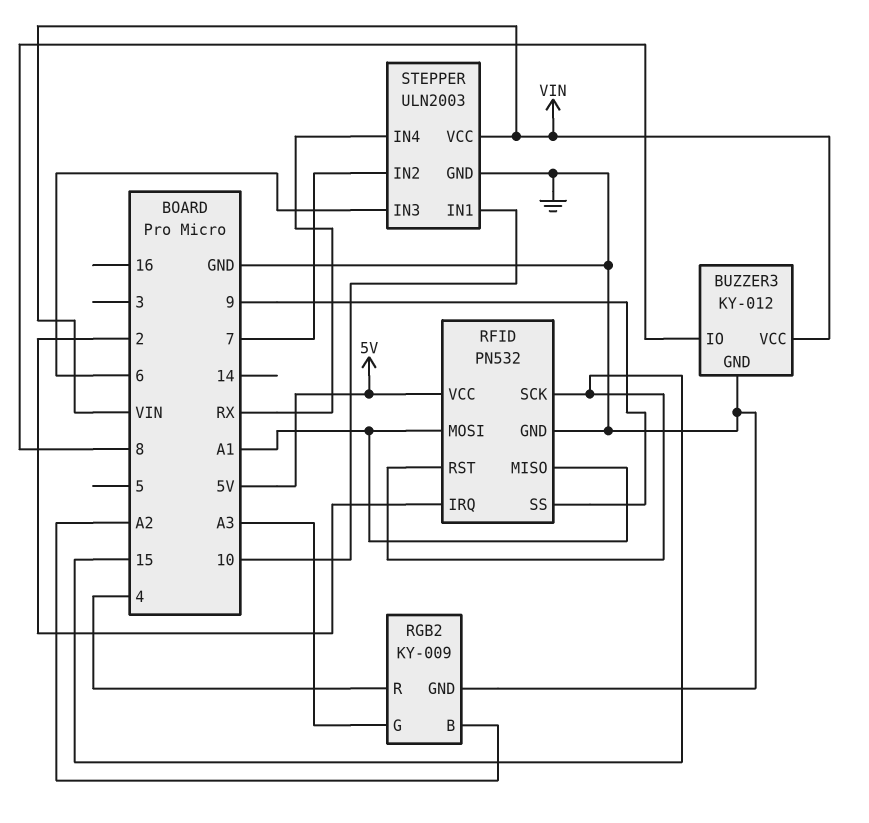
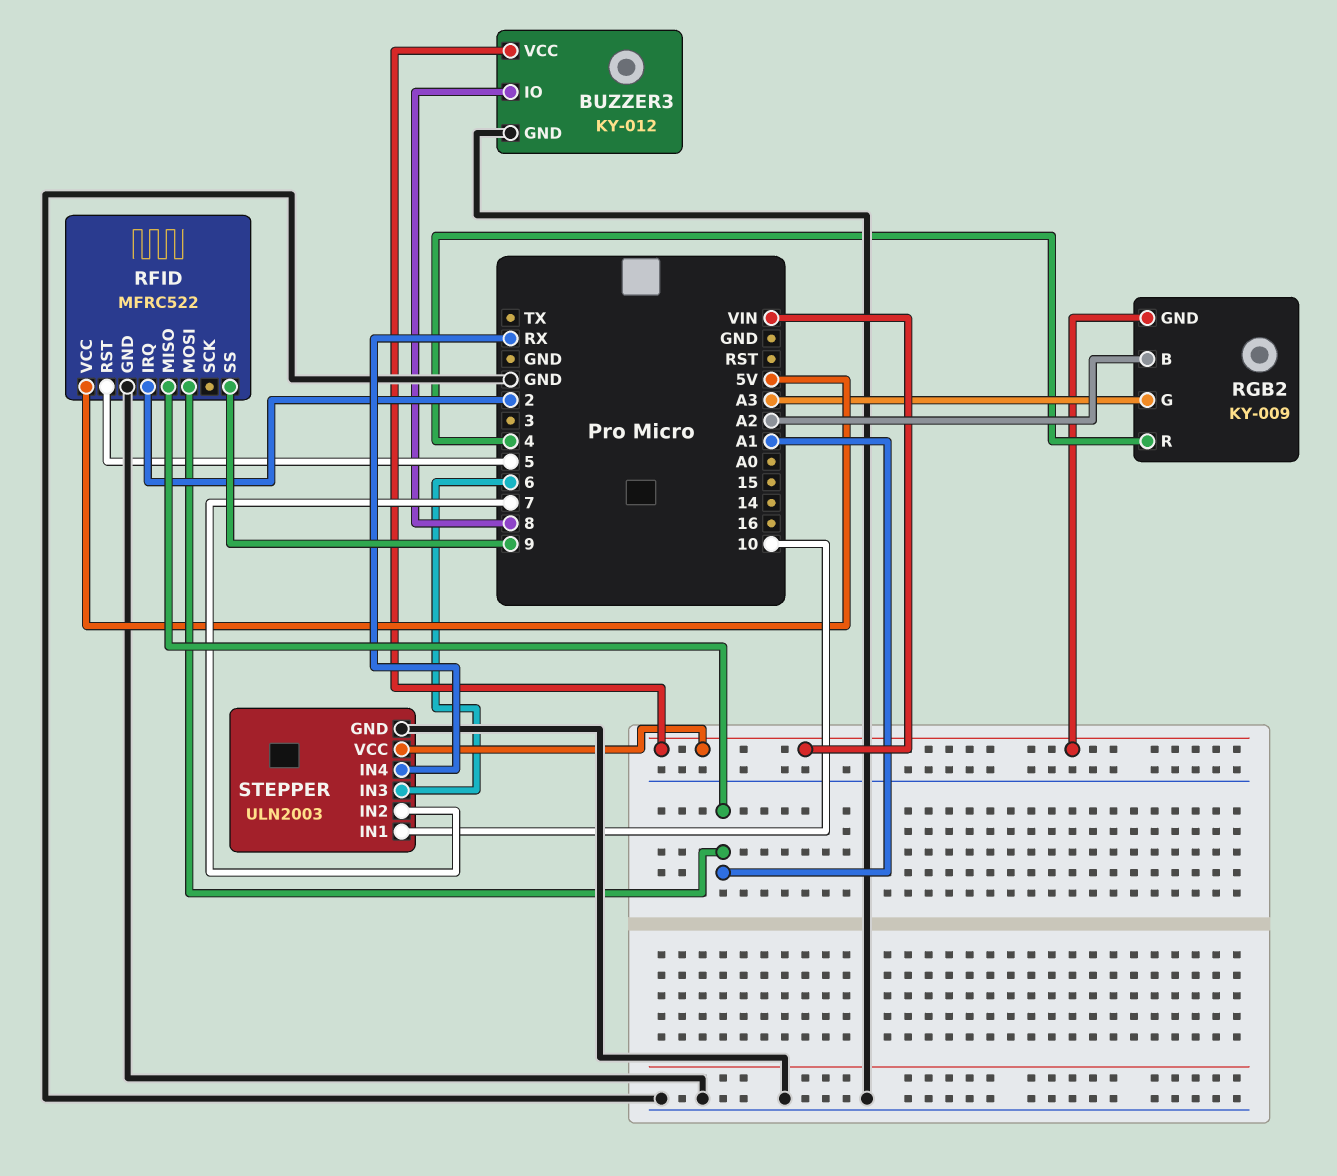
RFID: PN532 -> MFRC522
RFID pin RST: 15 -> 5
RFID pin SCK: 15 -> none
RGB2 pin GND: GND -> VIN

